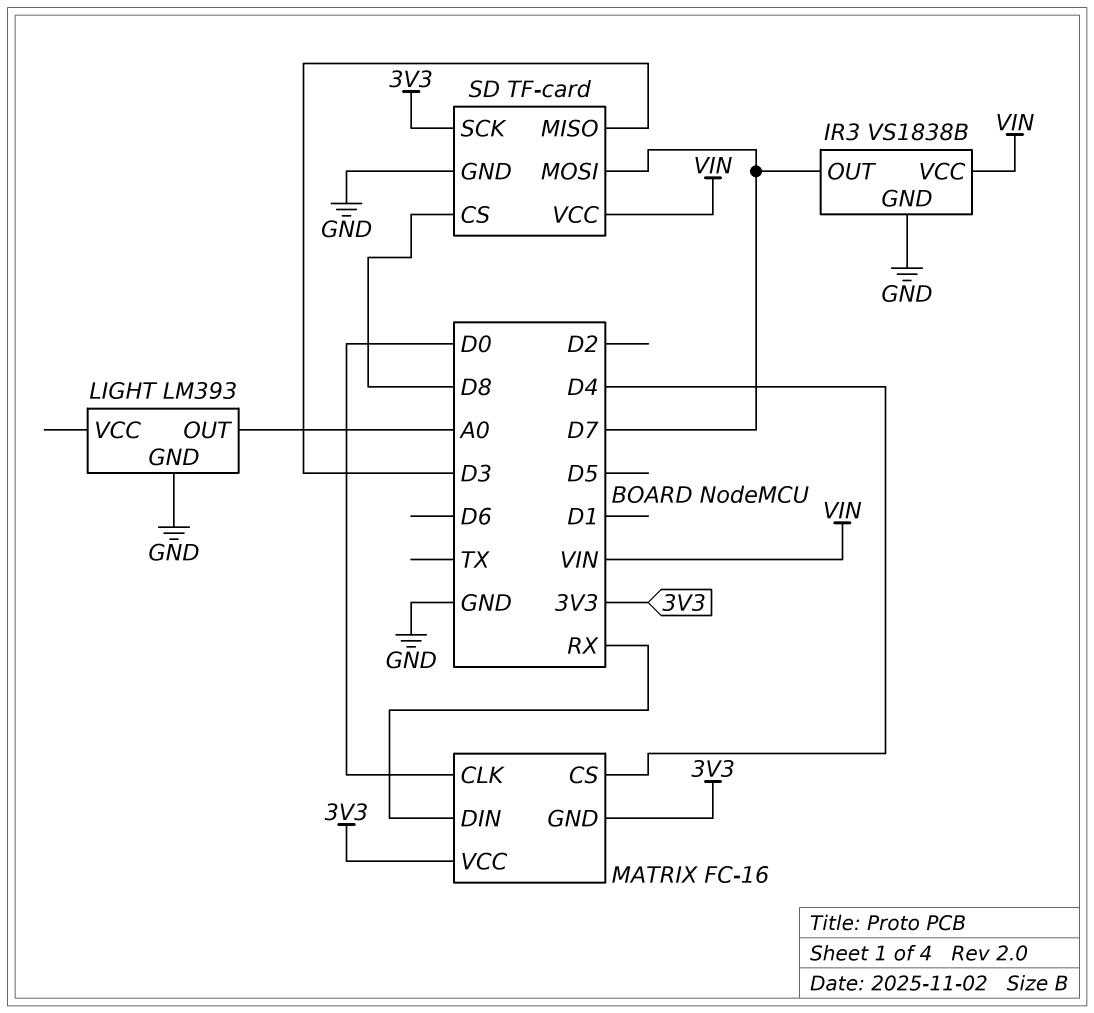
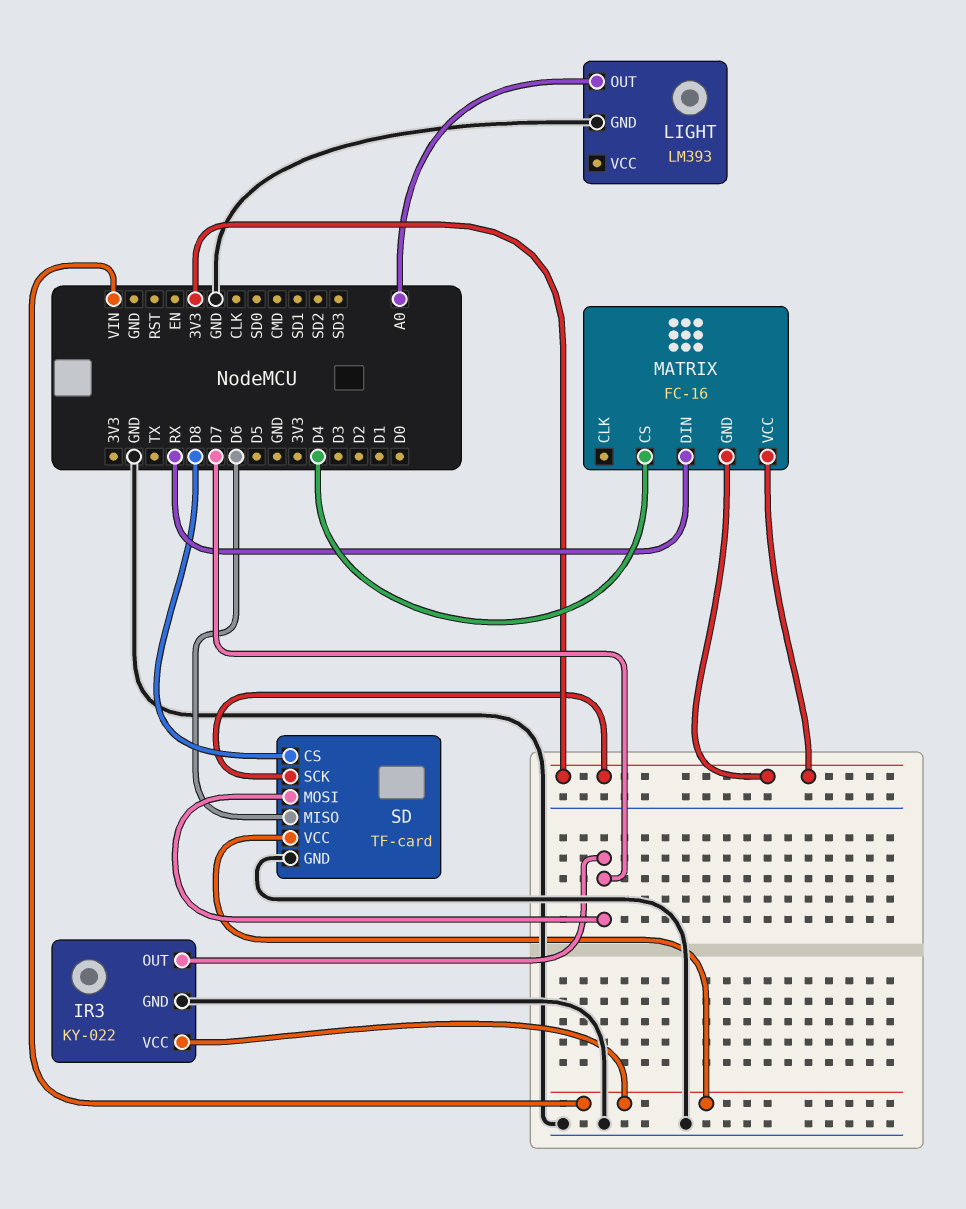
IR3: VS1838B -> KY-022
MATRIX pin CLK: D0 -> none
SD pin MISO: D3 -> D6

